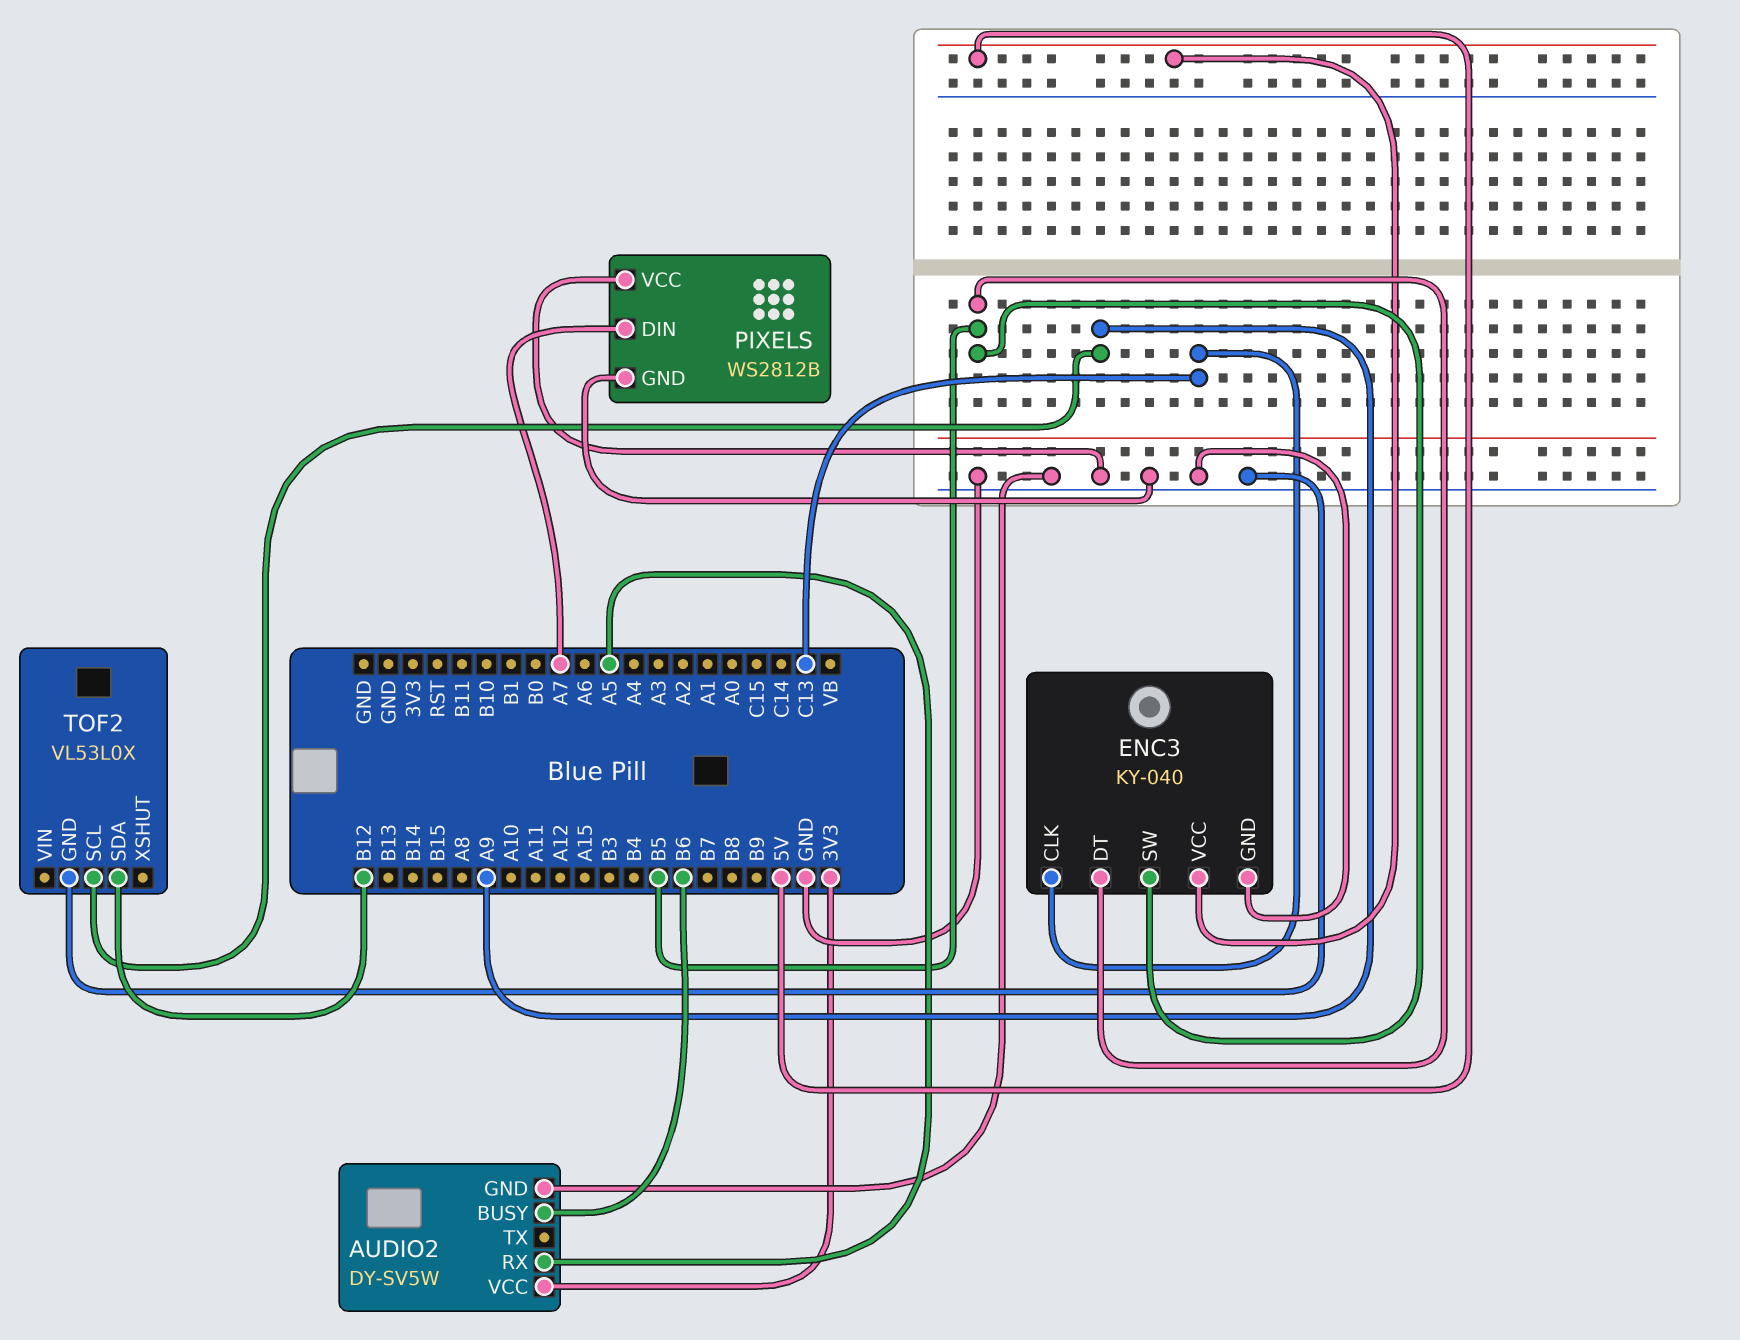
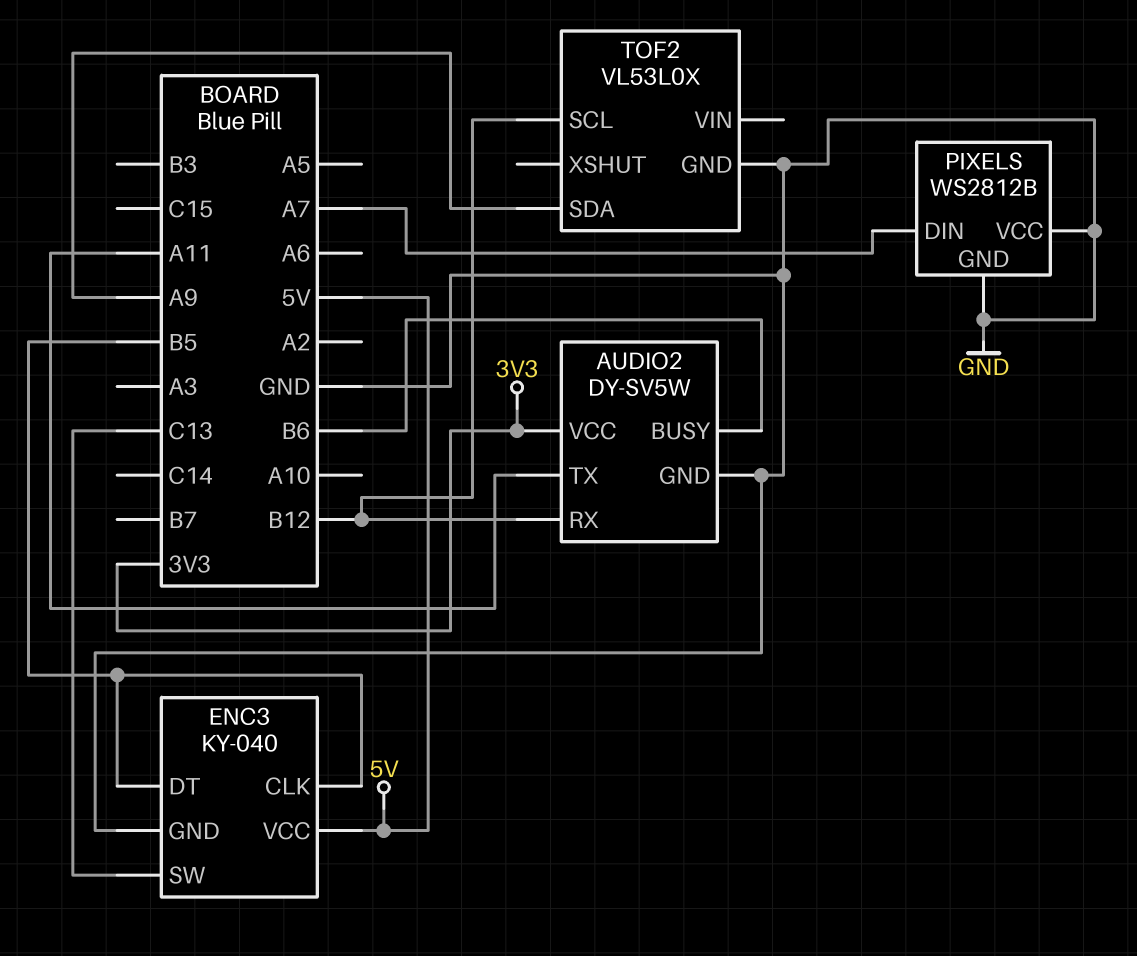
AUDIO2 pin RX: A5 -> B12
AUDIO2 pin TX: none -> A11
ENC3 pin CLK: C13 -> B5
ENC3 pin SW: B5 -> C13
TOF2 pin SCL: A9 -> B12
TOF2 pin SDA: B12 -> A9

